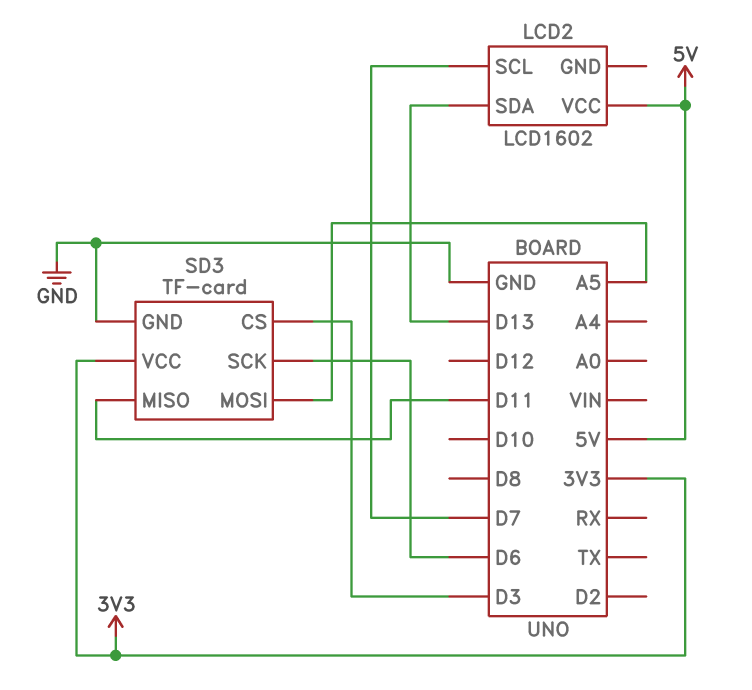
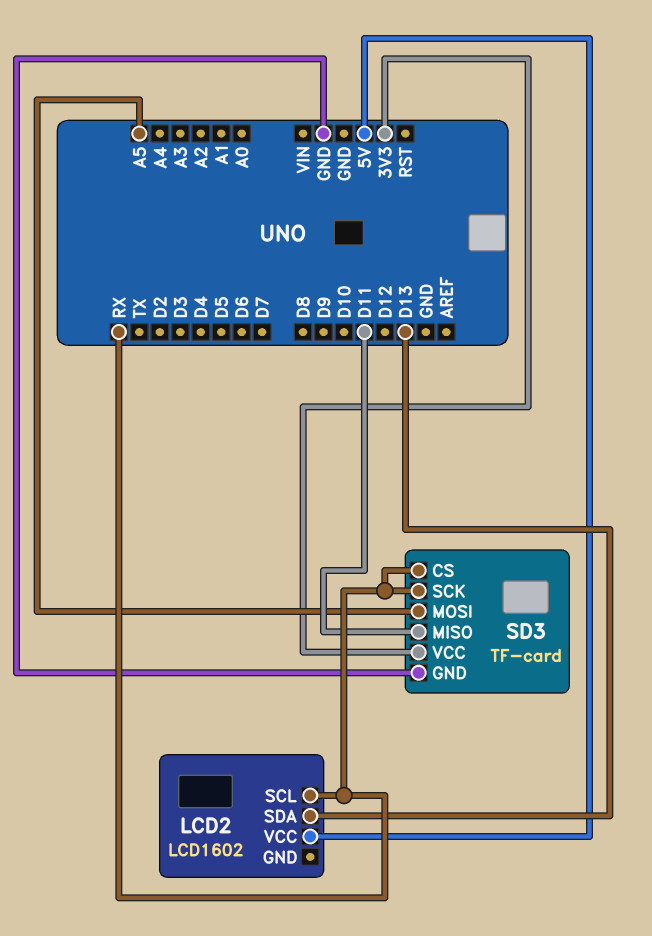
LCD2 pin SCL: D7 -> RX
SD3 pin CS: D3 -> RX
SD3 pin SCK: D6 -> RX

